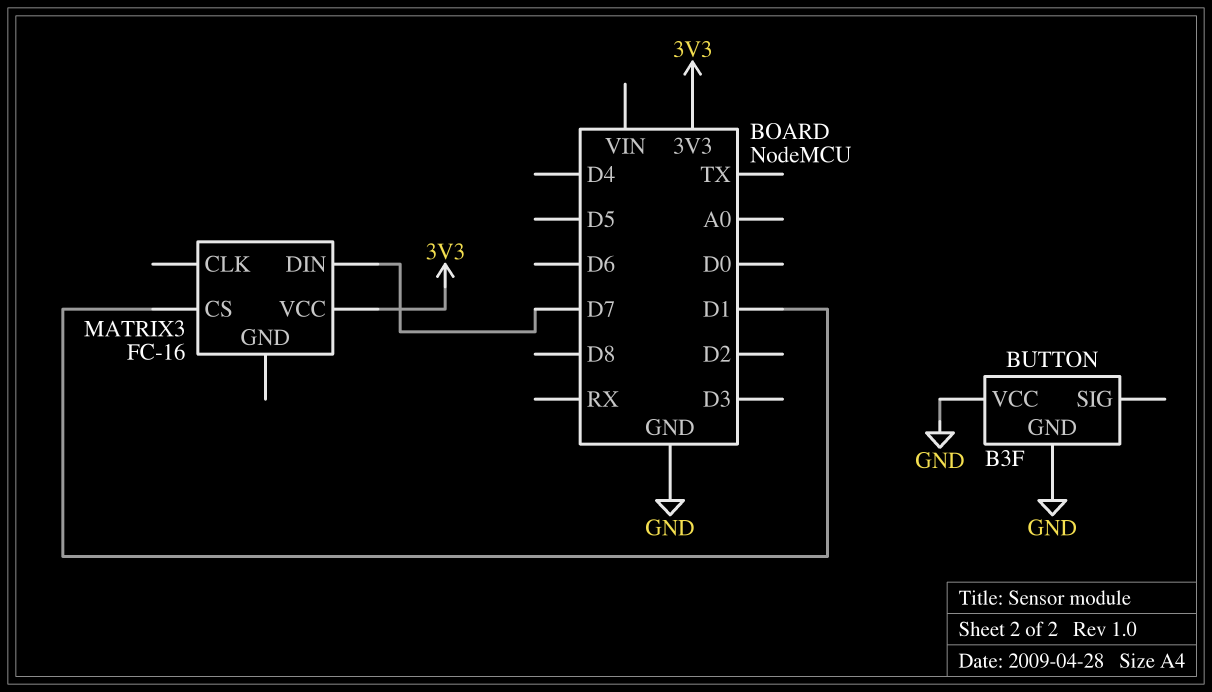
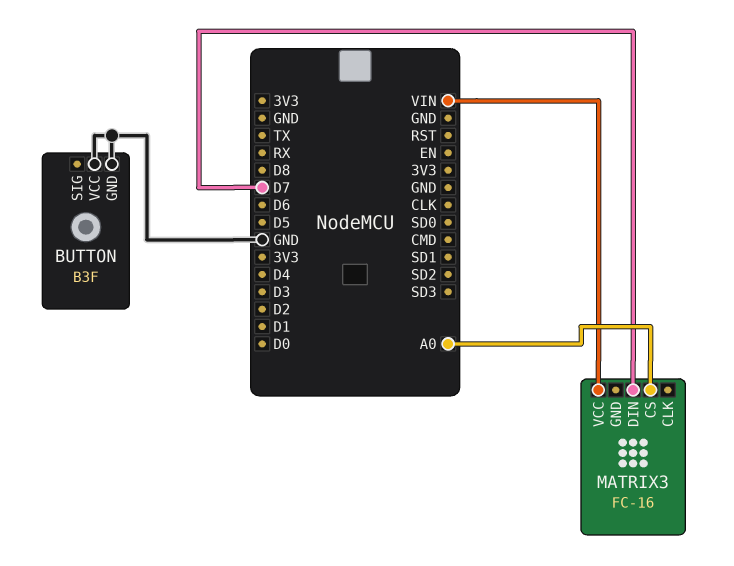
MATRIX3 pin CS: D1 -> A0
MATRIX3 pin VCC: 3V3 -> VIN

